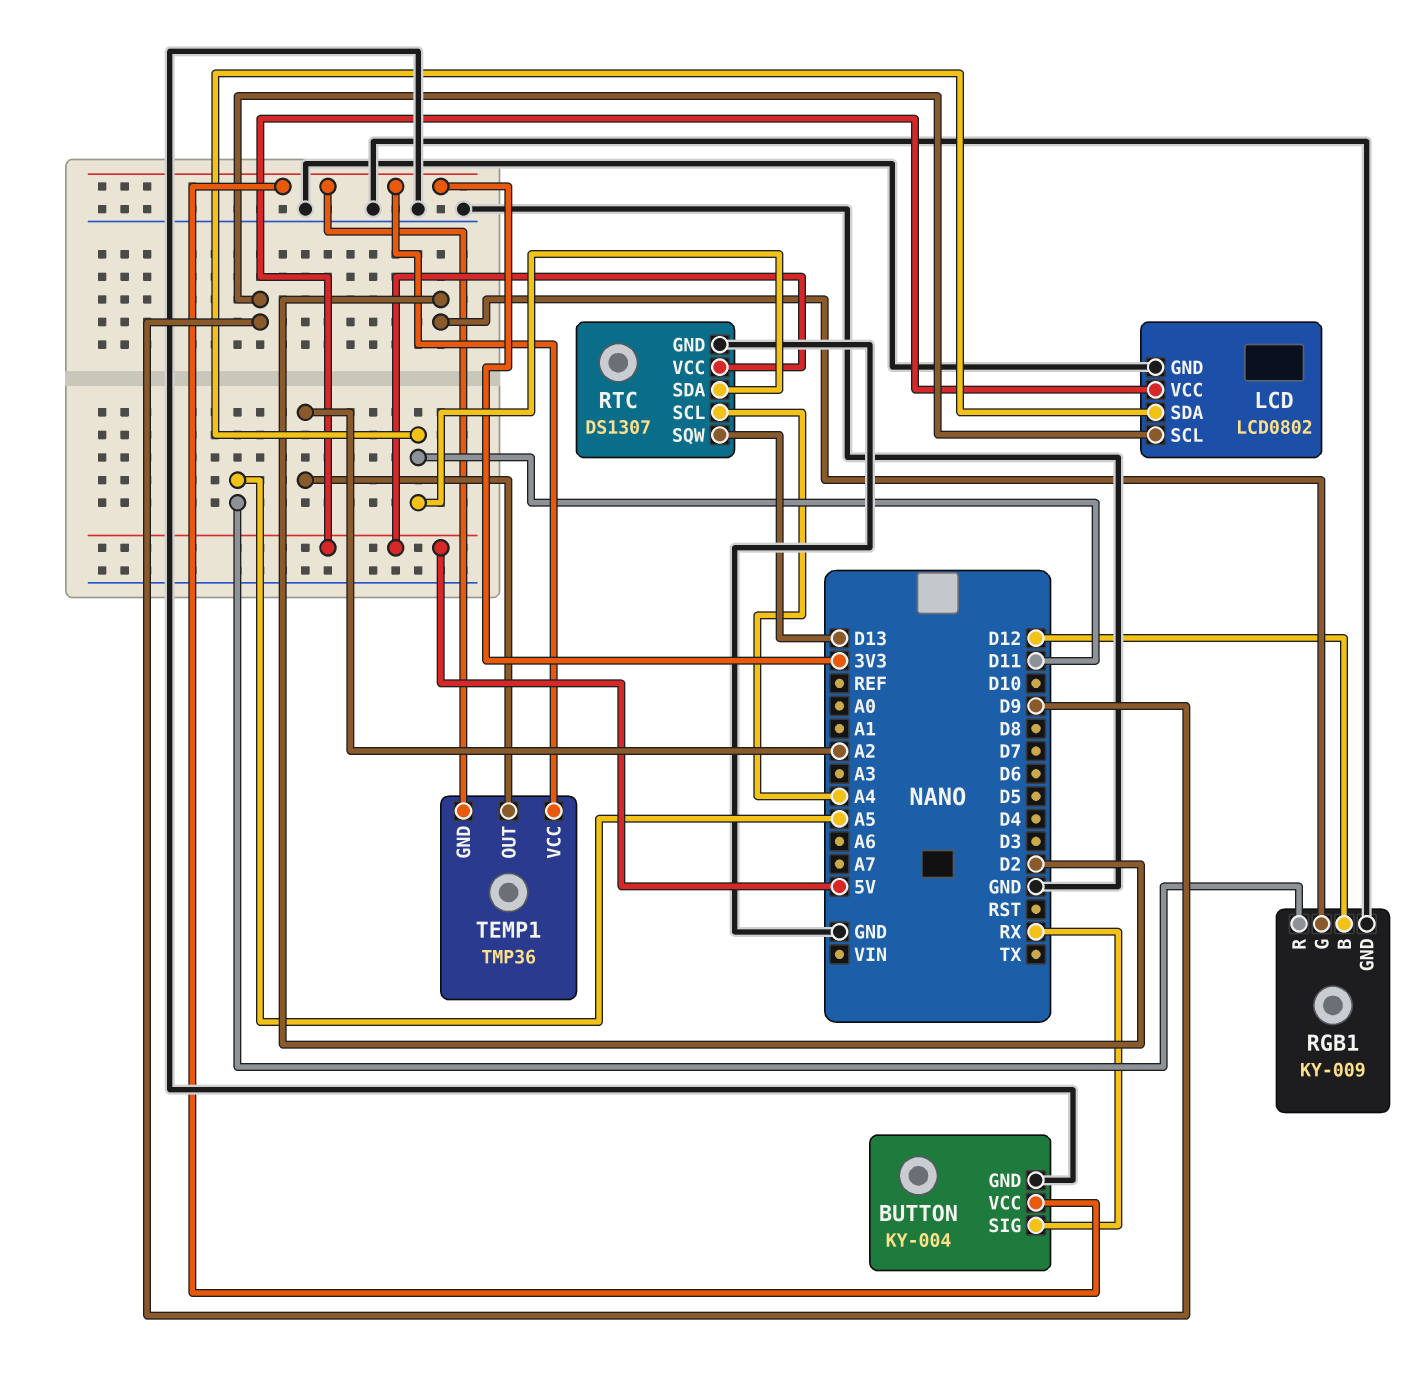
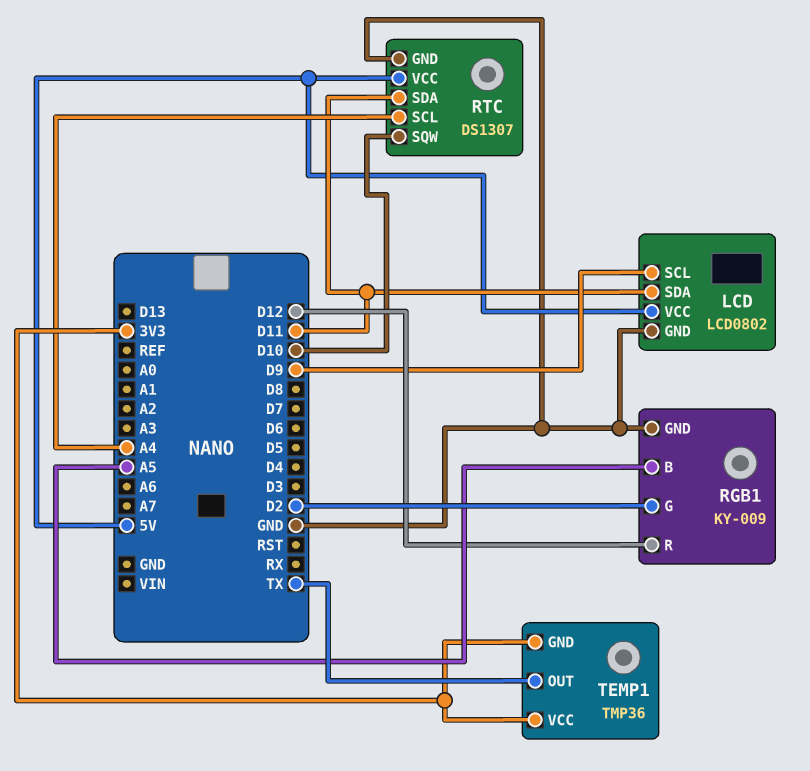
BUTTON: KY-004 -> none
BUTTON pin GND: GND -> none
BUTTON pin SIG: RX -> none
BUTTON pin VCC: 3V3 -> none
RGB1 pin B: D12 -> A5
RGB1 pin R: A5 -> D12
RTC pin SQW: D13 -> D10
TEMP1 pin OUT: A2 -> TX

